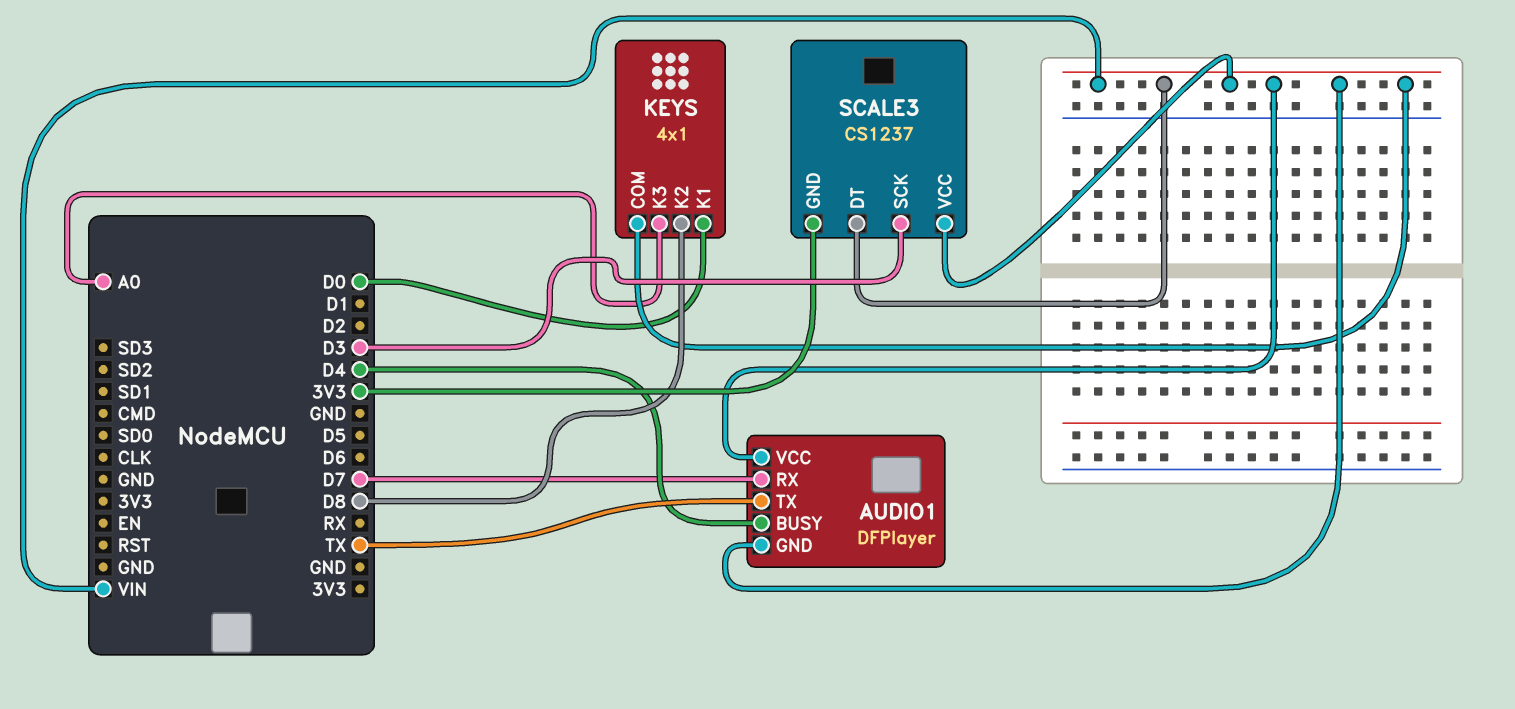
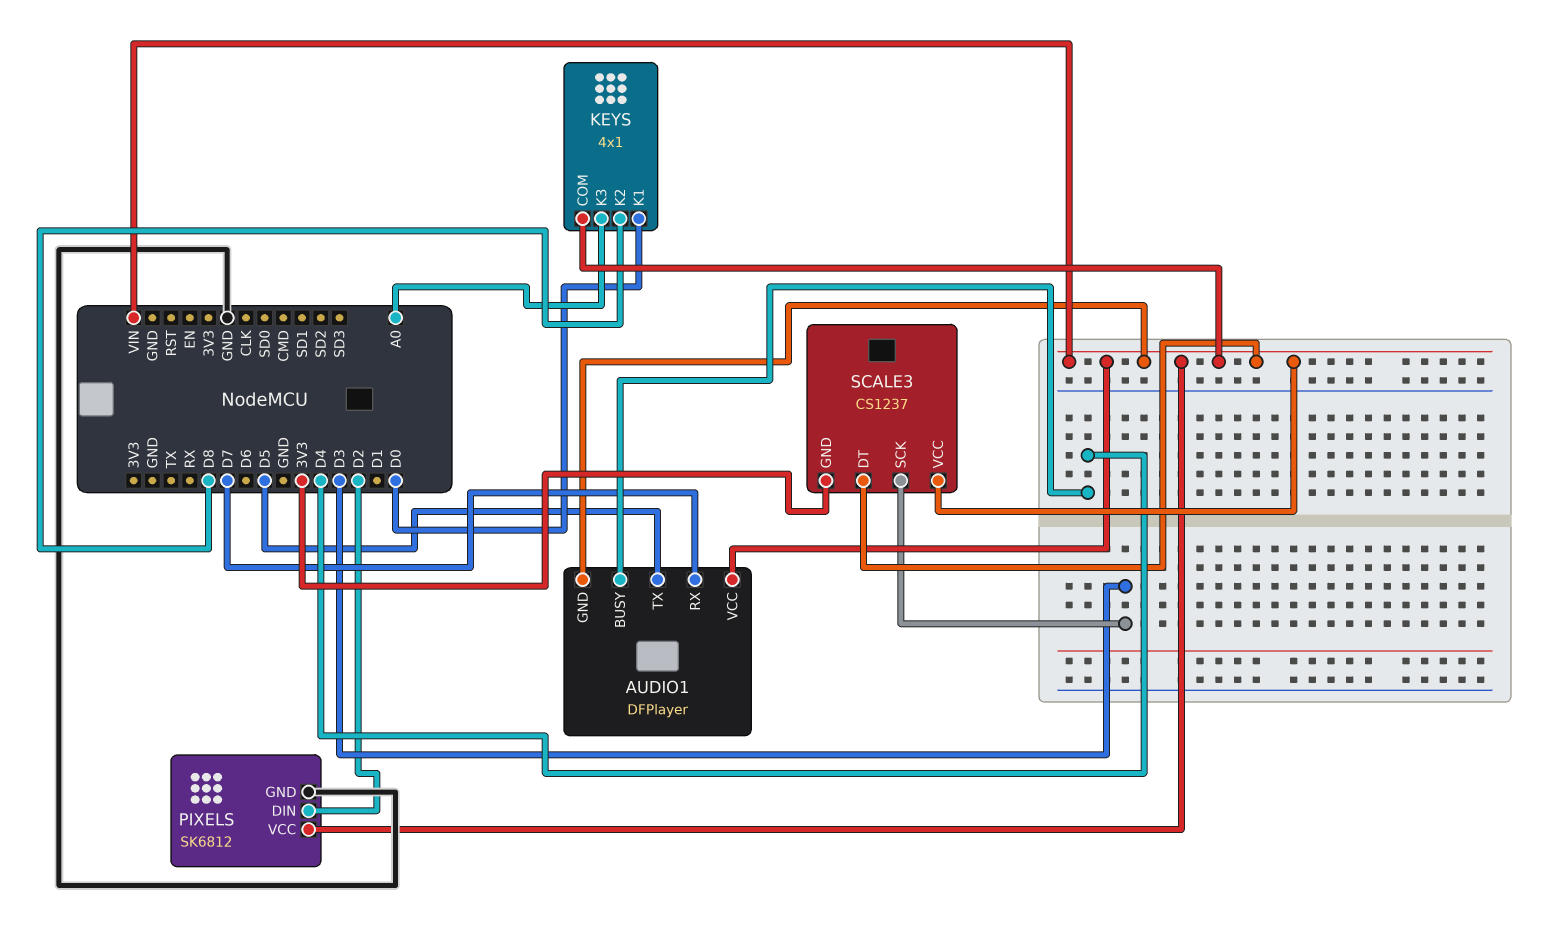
AUDIO1 pin TX: TX -> D5
PIXELS: none -> SK6812
PIXELS pin DIN: none -> D2
PIXELS pin GND: none -> GND
PIXELS pin VCC: none -> VIN

